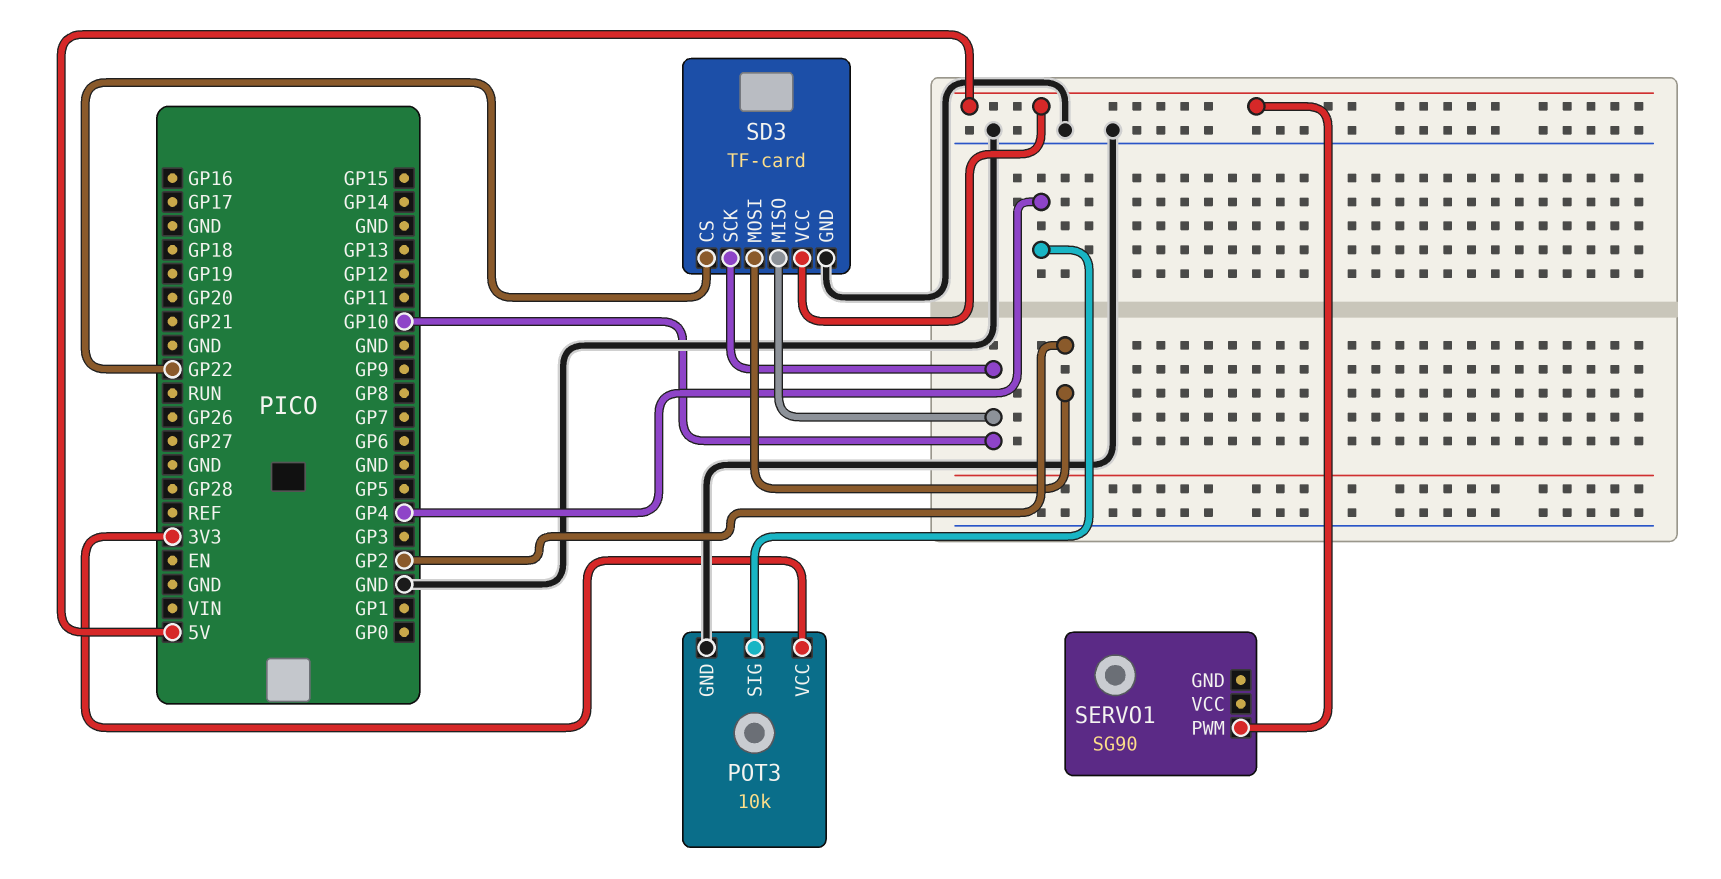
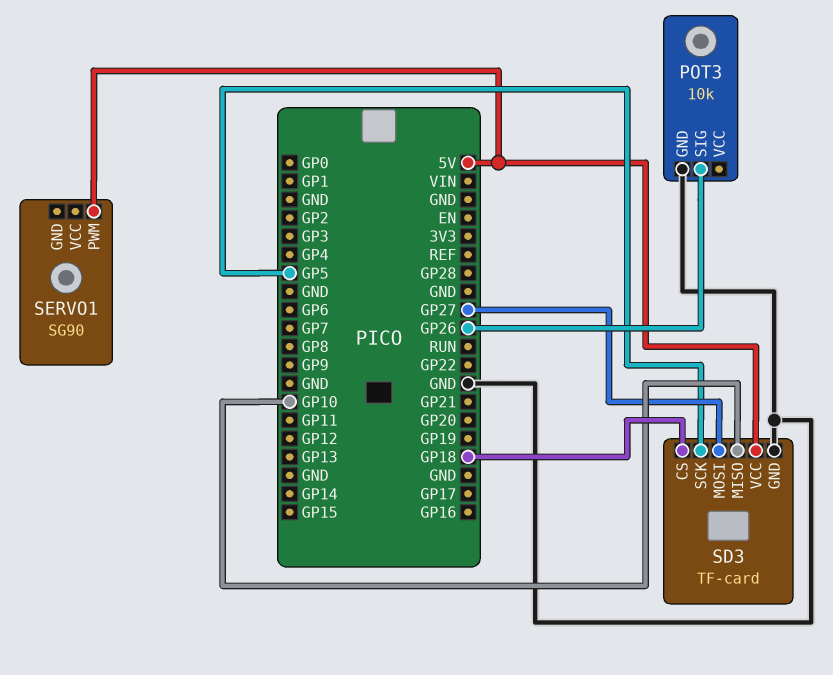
POT3 pin SIG: GP4 -> GP26
POT3 pin VCC: 3V3 -> none
SD3 pin CS: GP22 -> GP18
SD3 pin MOSI: GP2 -> GP27
SD3 pin SCK: GP10 -> GP5

